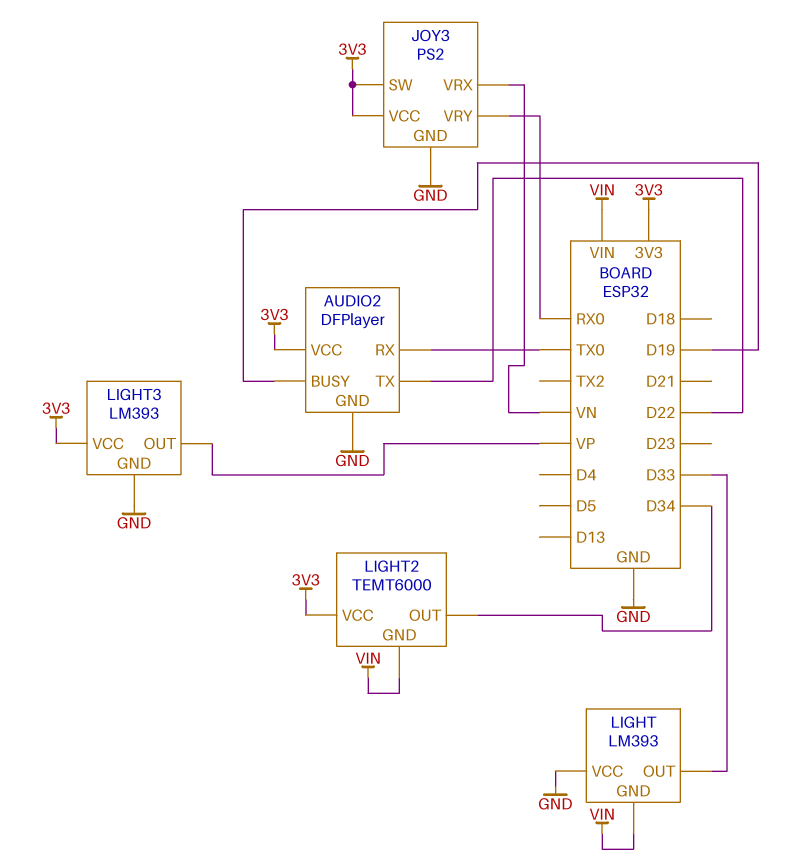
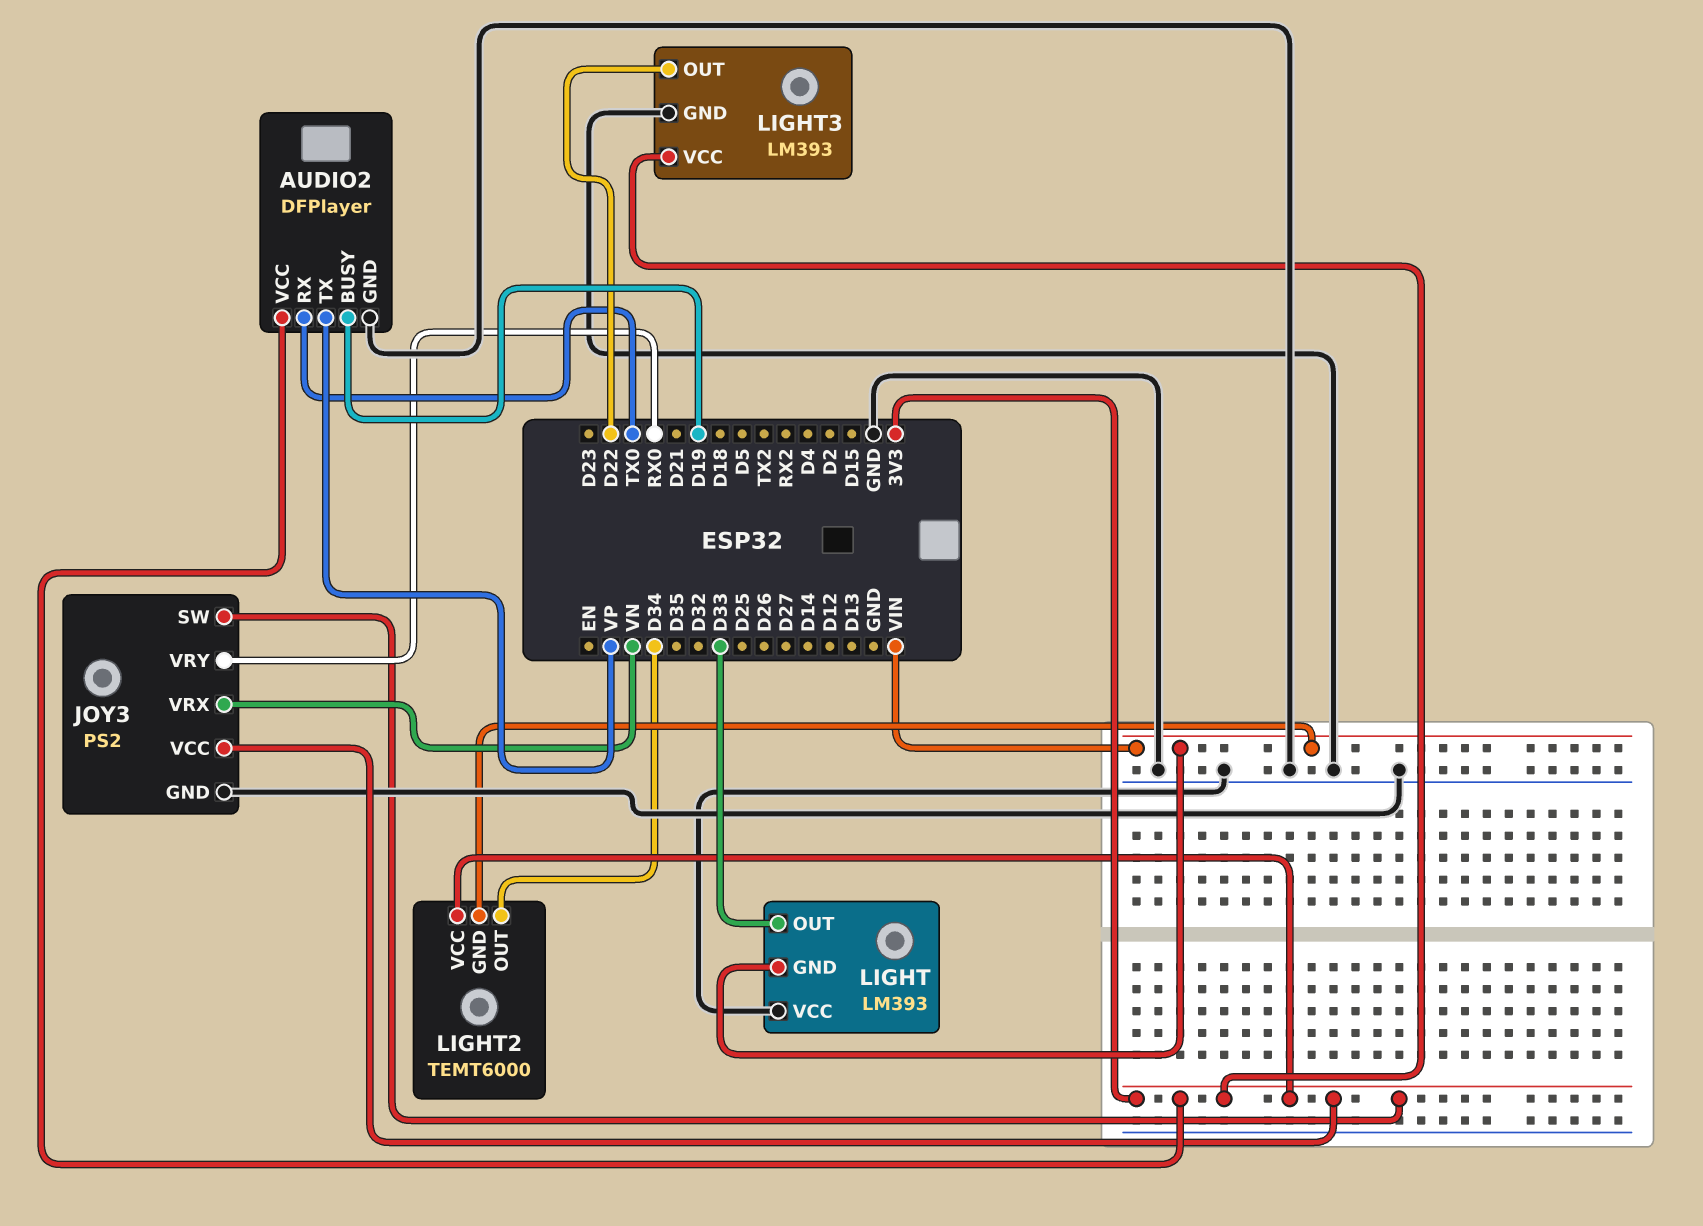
AUDIO2 pin TX: D22 -> VP
LIGHT3 pin OUT: VP -> D22

